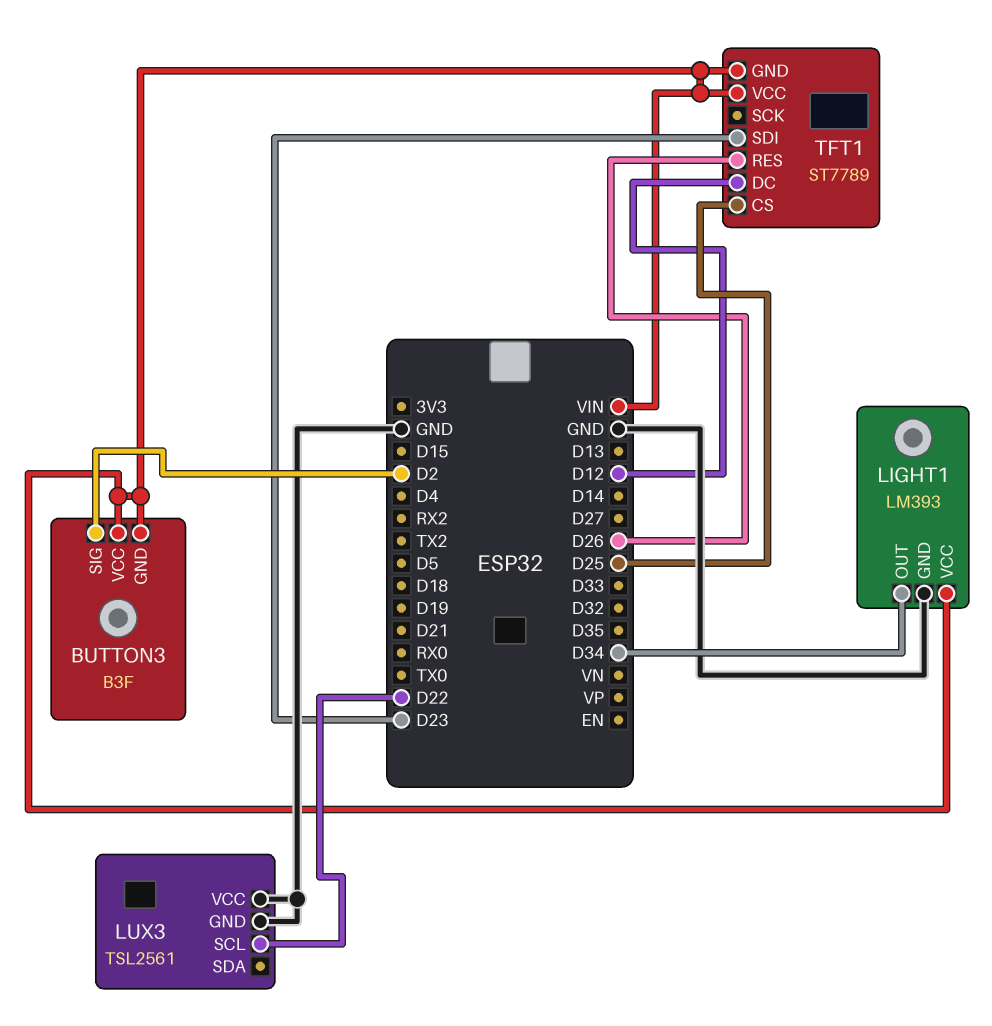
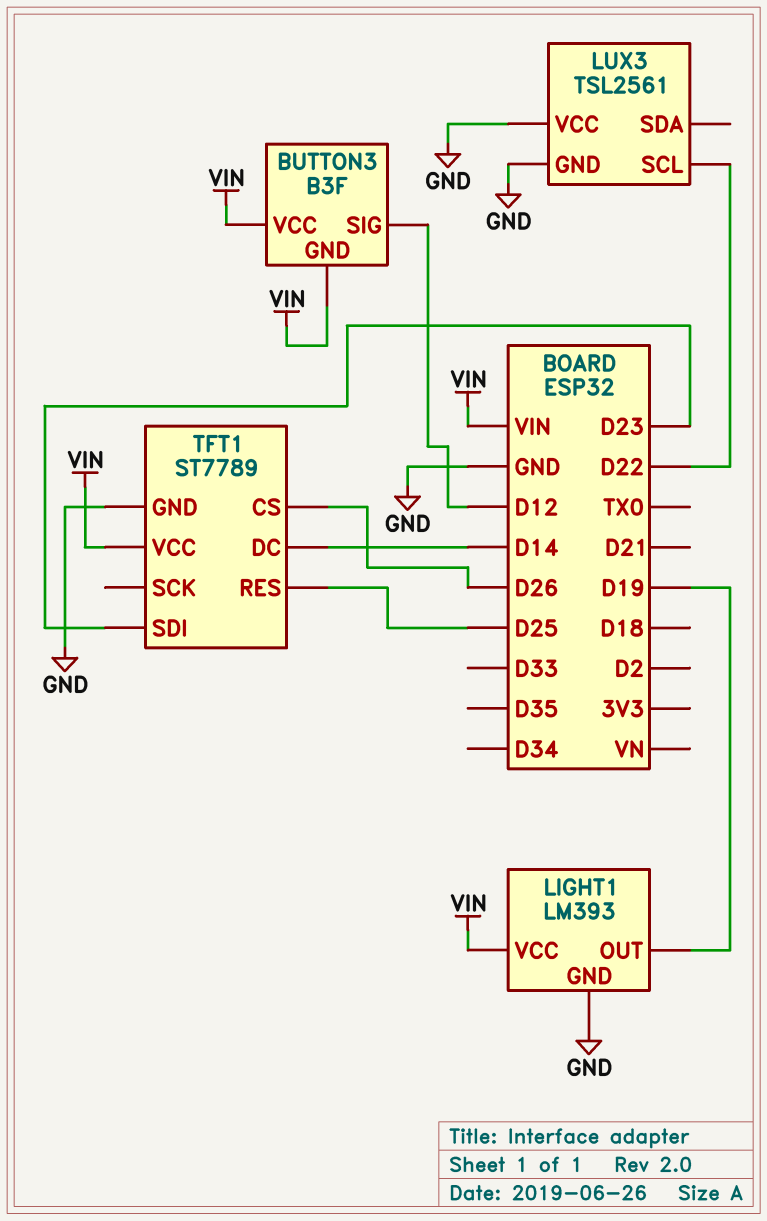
BUTTON3 pin SIG: D2 -> D12
LIGHT1 pin OUT: D34 -> D19
TFT1 pin CS: D25 -> D26
TFT1 pin DC: D12 -> D14
TFT1 pin GND: VIN -> GND
TFT1 pin RES: D26 -> D25

